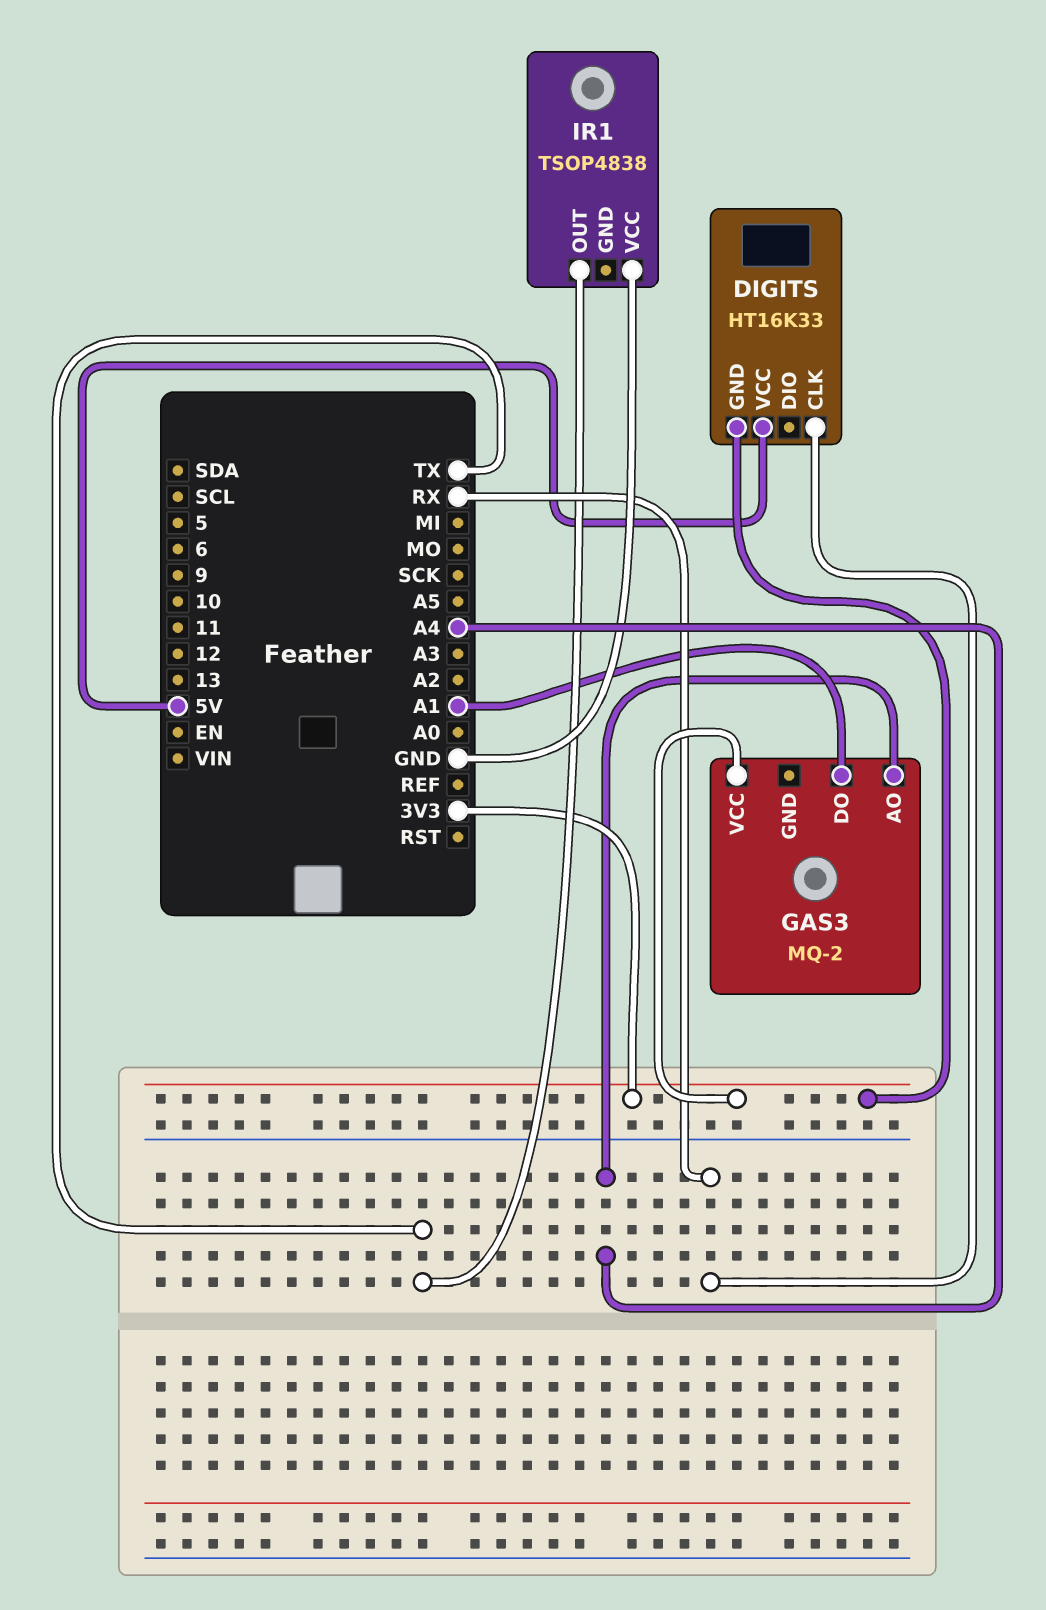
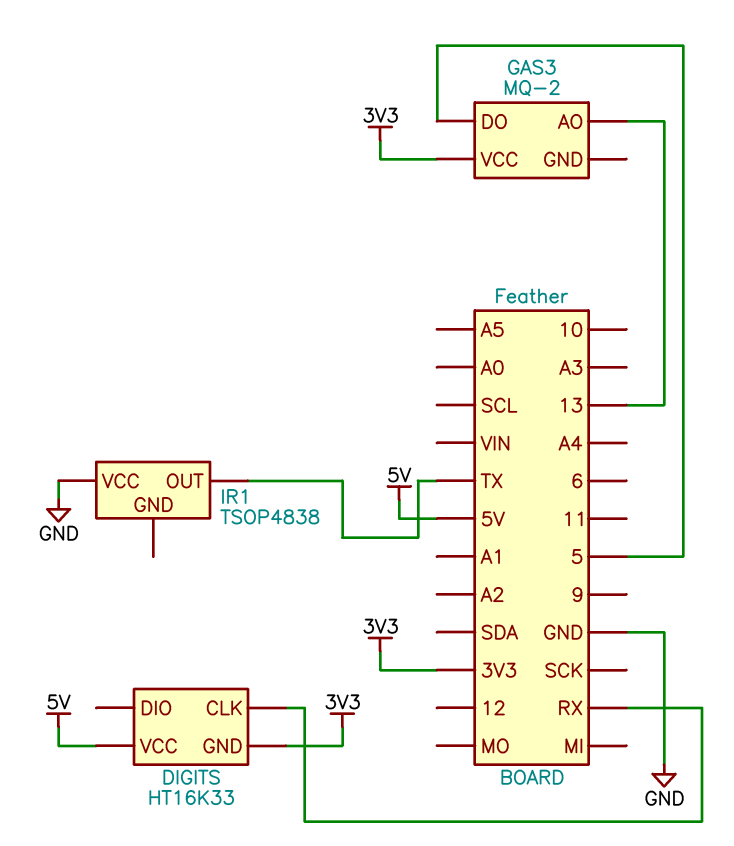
GAS3 pin AO: A4 -> 13
GAS3 pin DO: A1 -> 5

